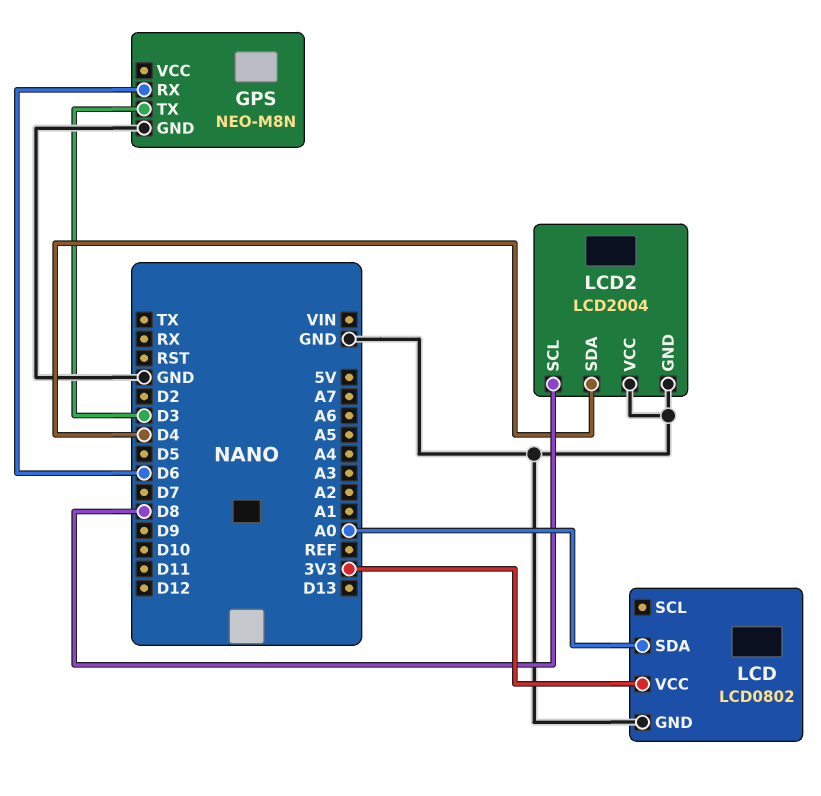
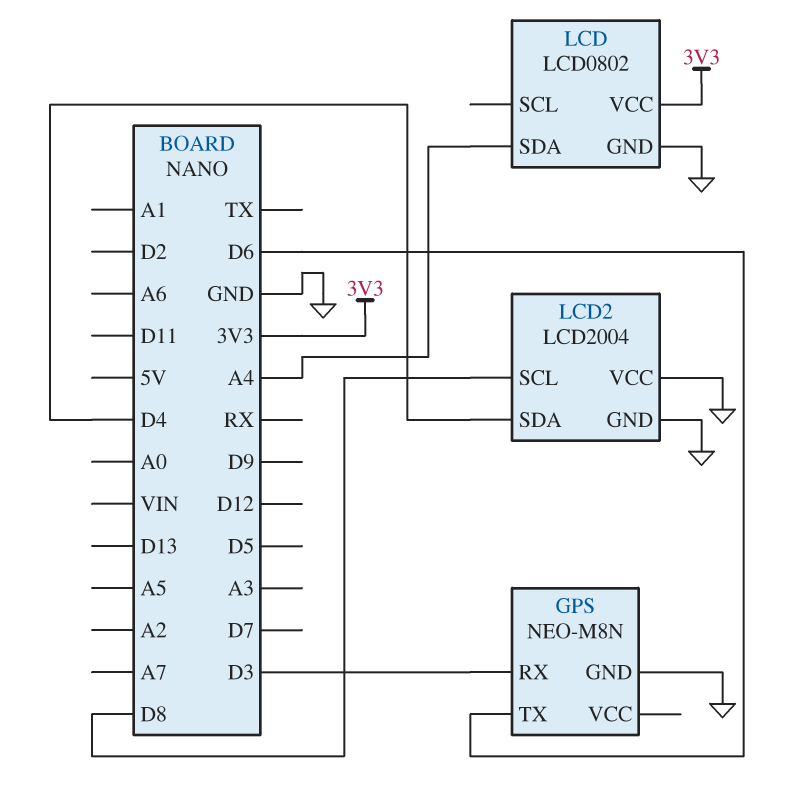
GPS pin RX: D6 -> D3
GPS pin TX: D3 -> D6
LCD pin SDA: A0 -> A4

